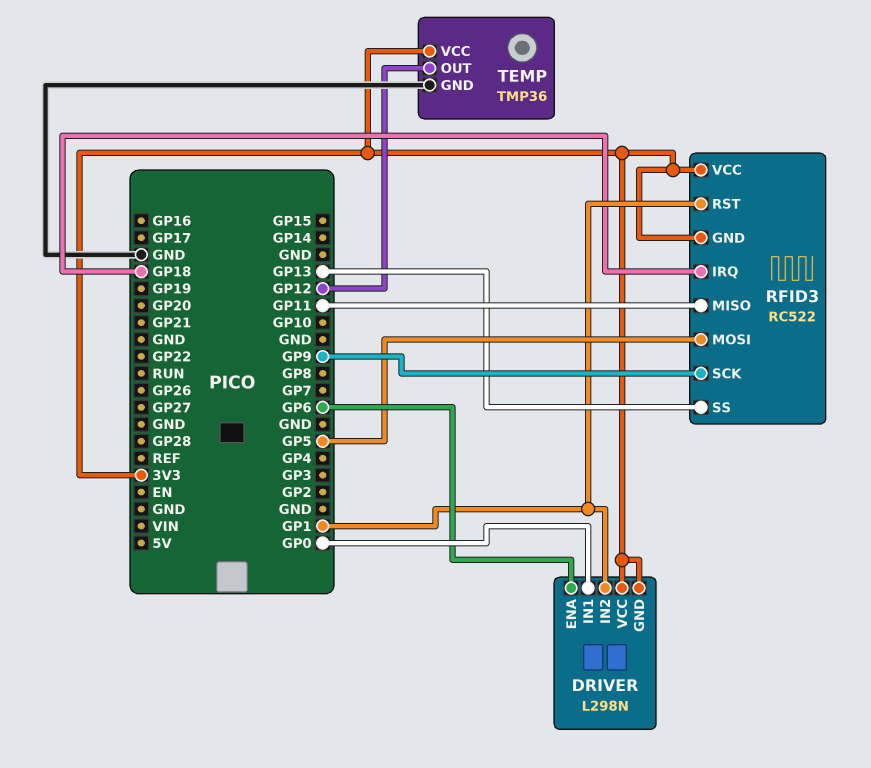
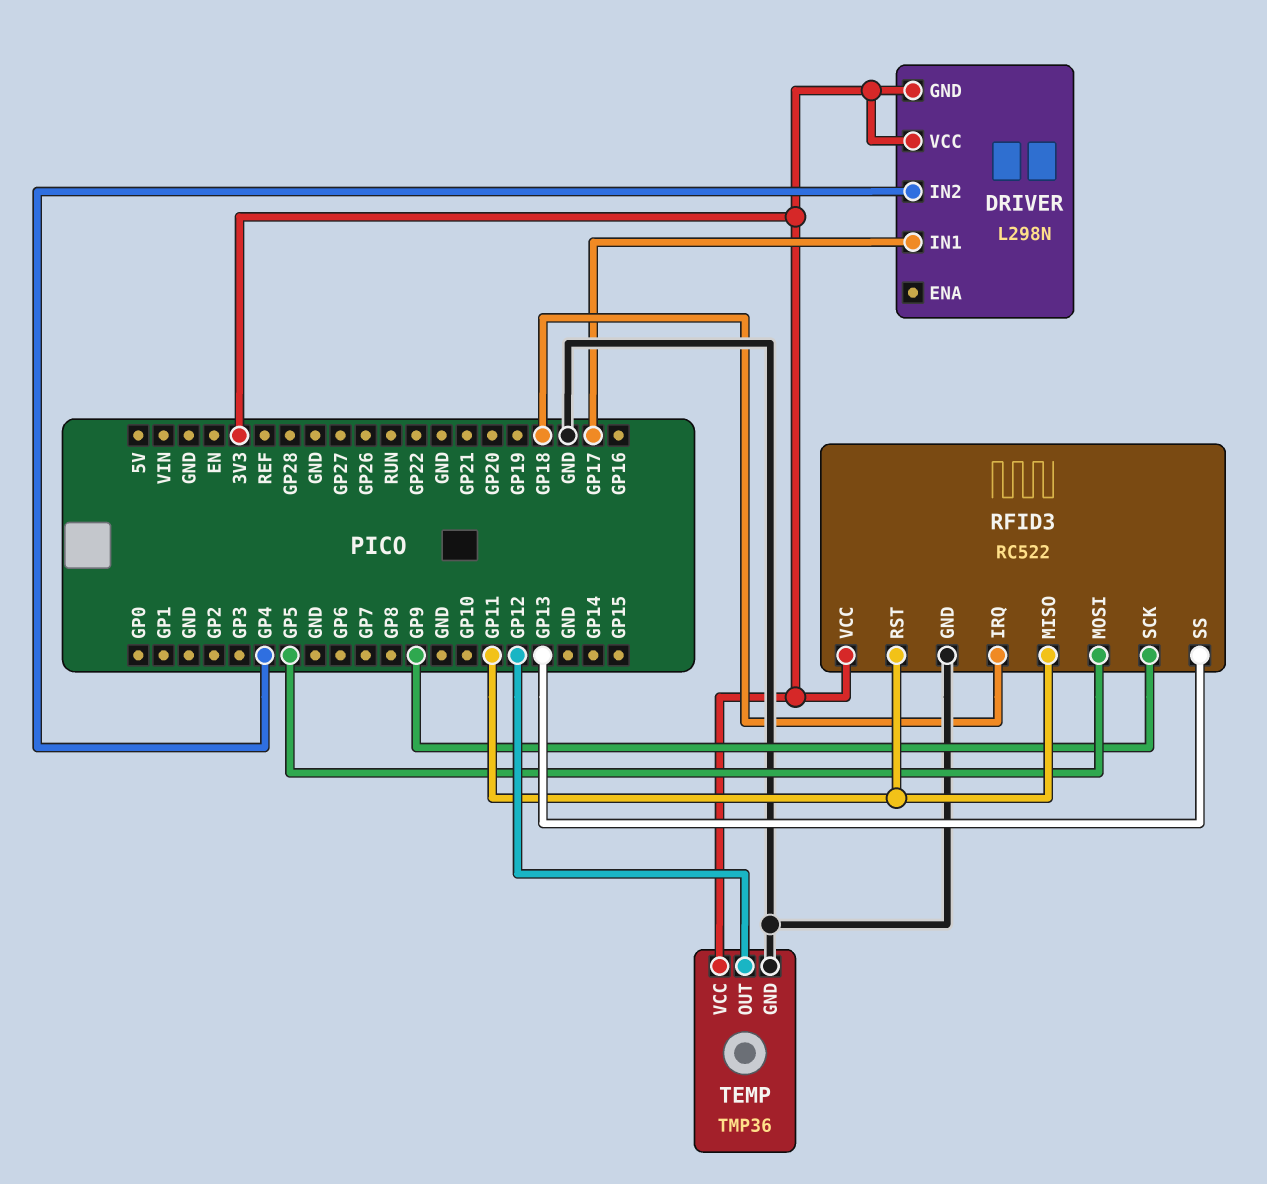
DRIVER pin ENA: GP6 -> none
DRIVER pin IN1: GP0 -> GP17
DRIVER pin IN2: GP1 -> GP4
RFID3 pin GND: 3V3 -> GND
RFID3 pin RST: GP1 -> GP11

